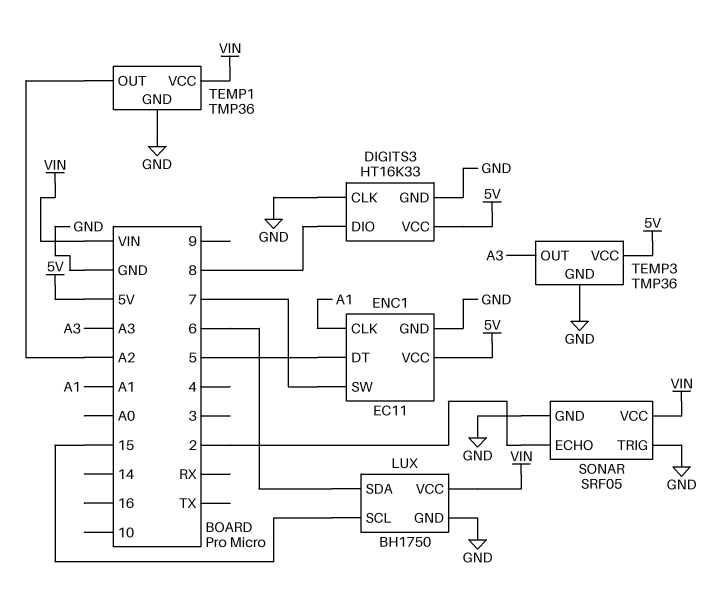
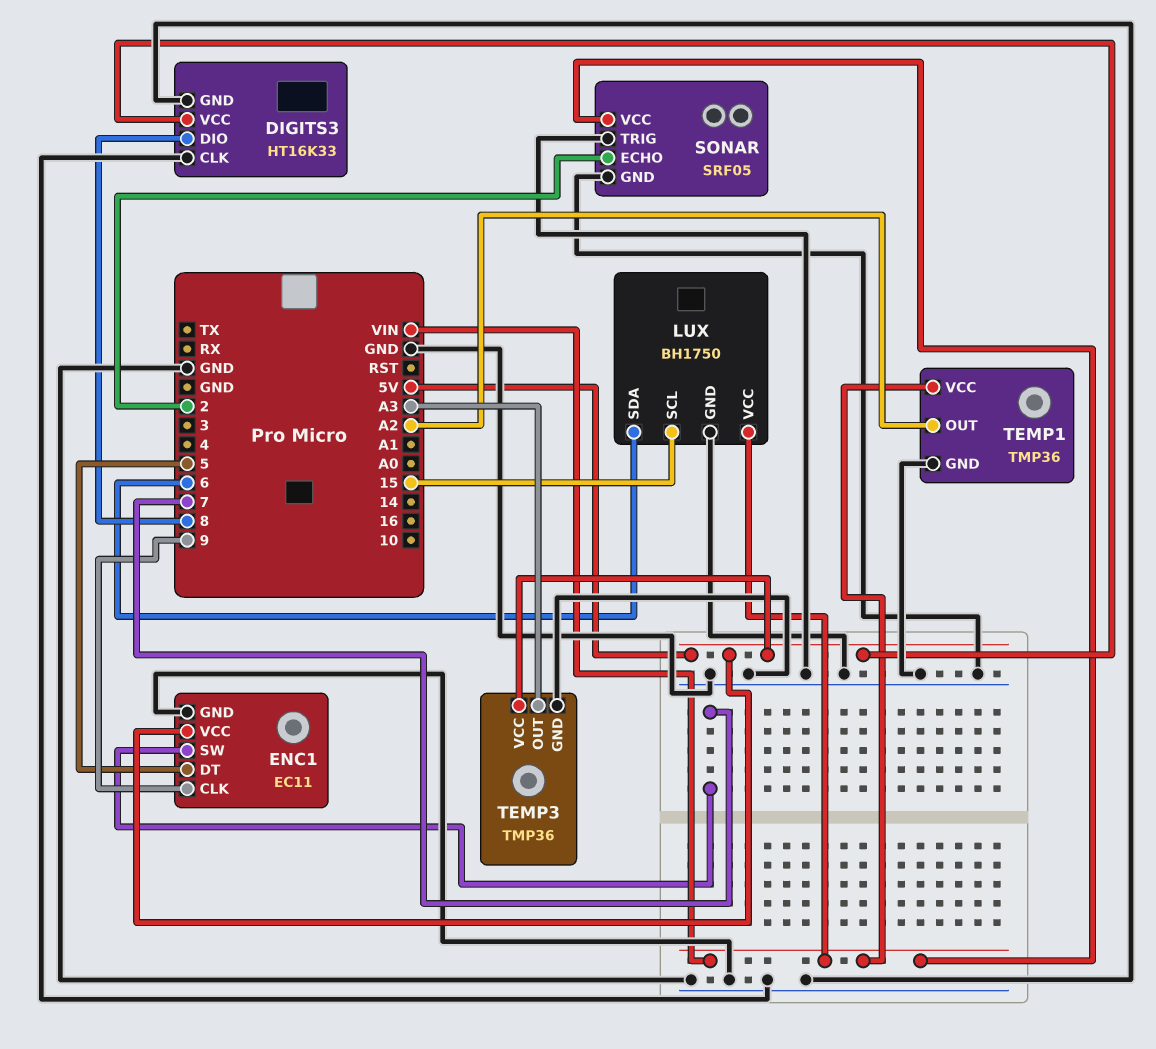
ENC1 pin CLK: A1 -> 9

